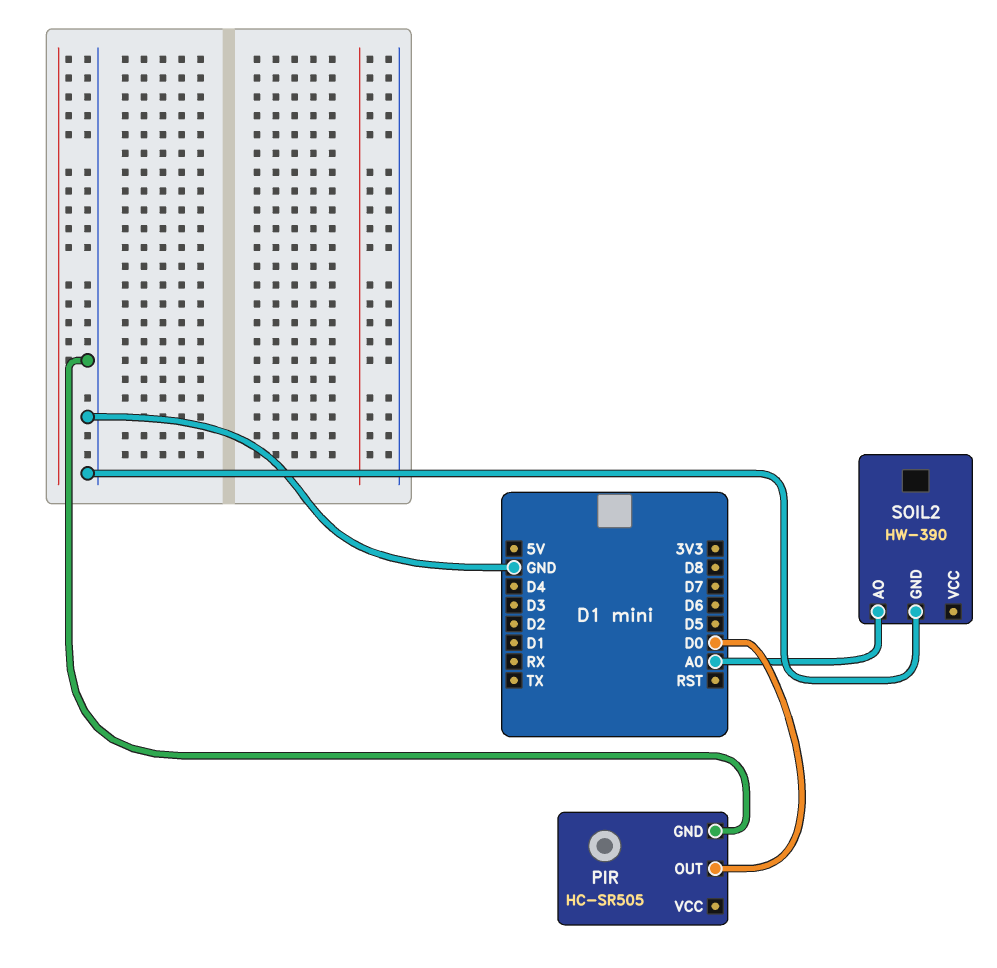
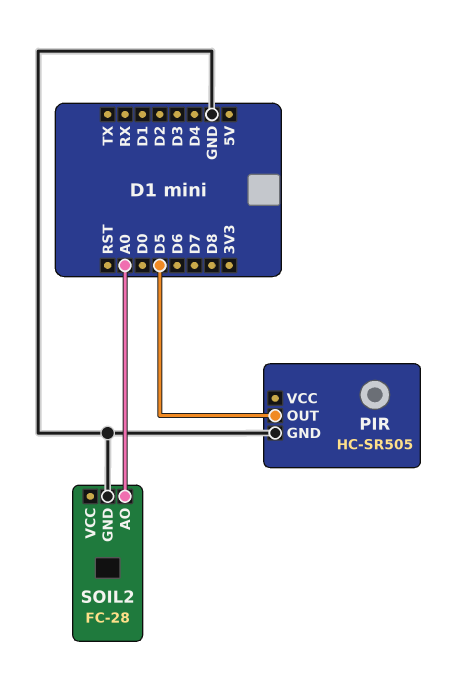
PIR pin OUT: D0 -> D5
SOIL2: HW-390 -> FC-28

